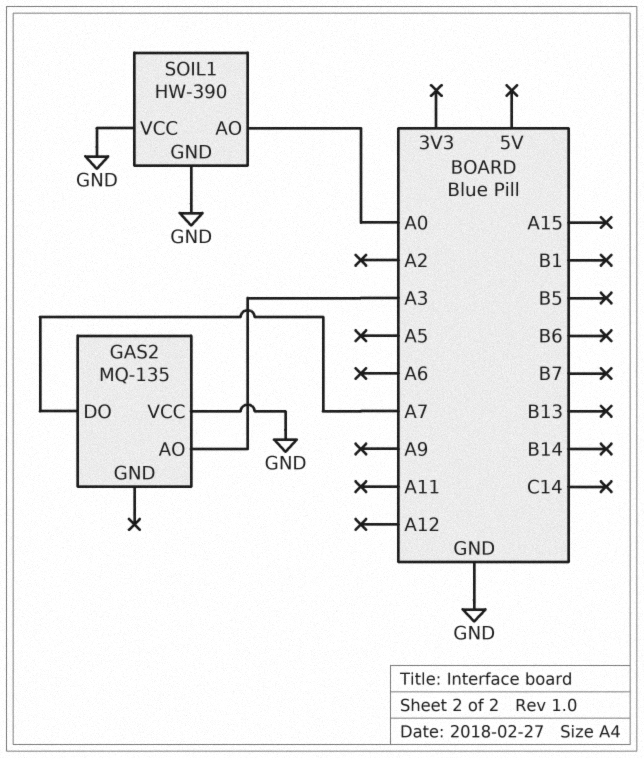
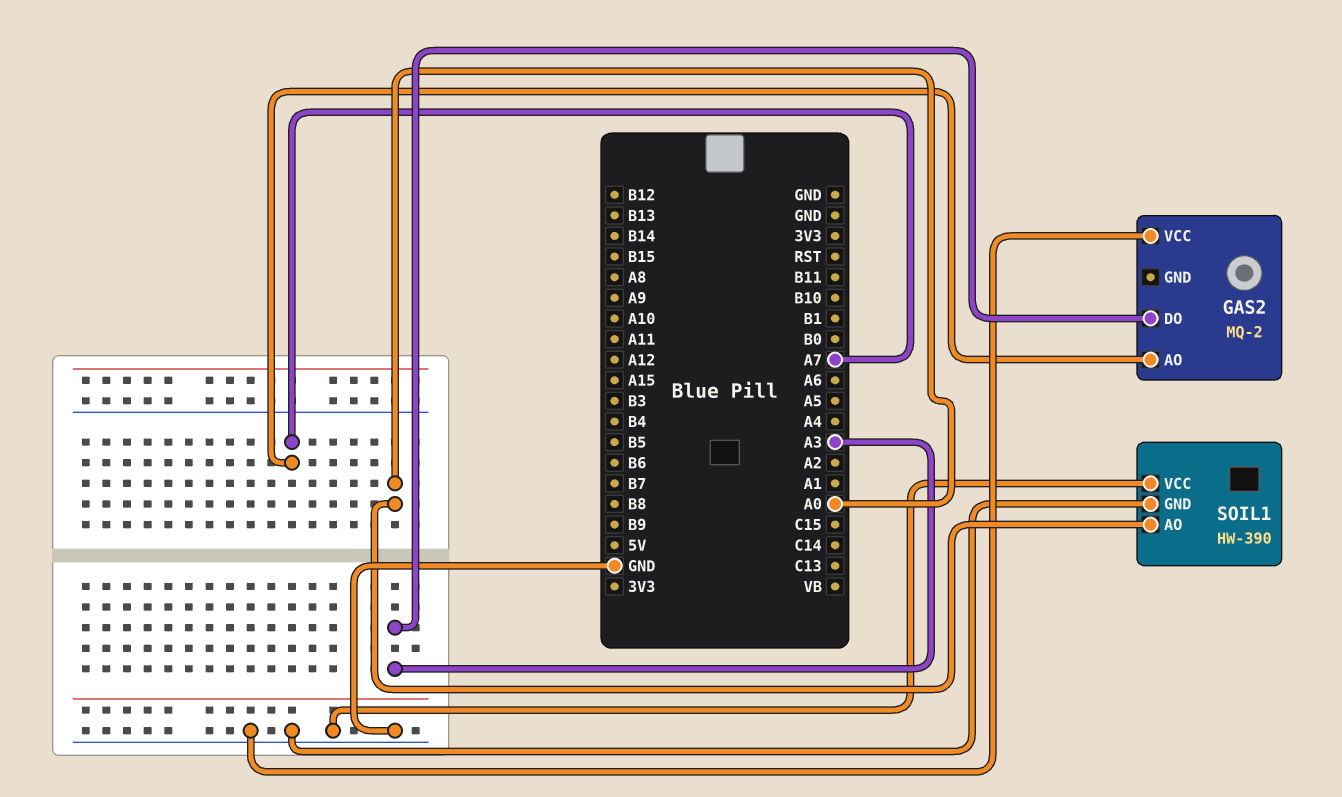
GAS2: MQ-135 -> MQ-2
GAS2 pin AO: A3 -> A7
GAS2 pin DO: A7 -> A3

